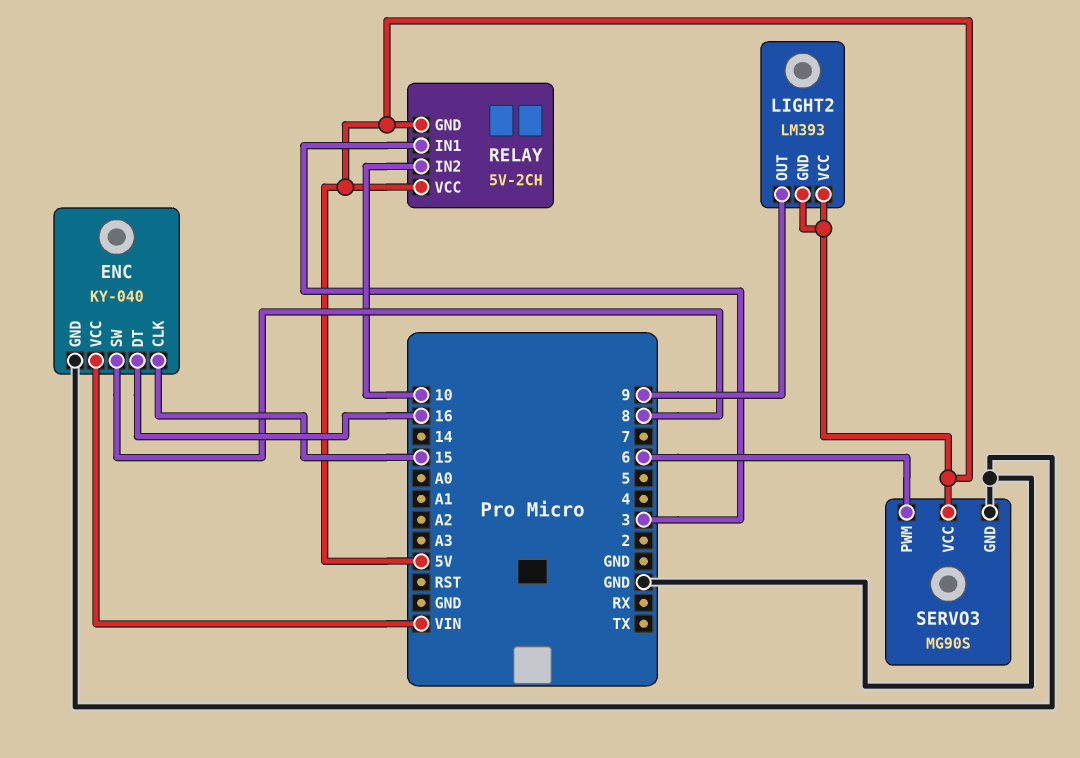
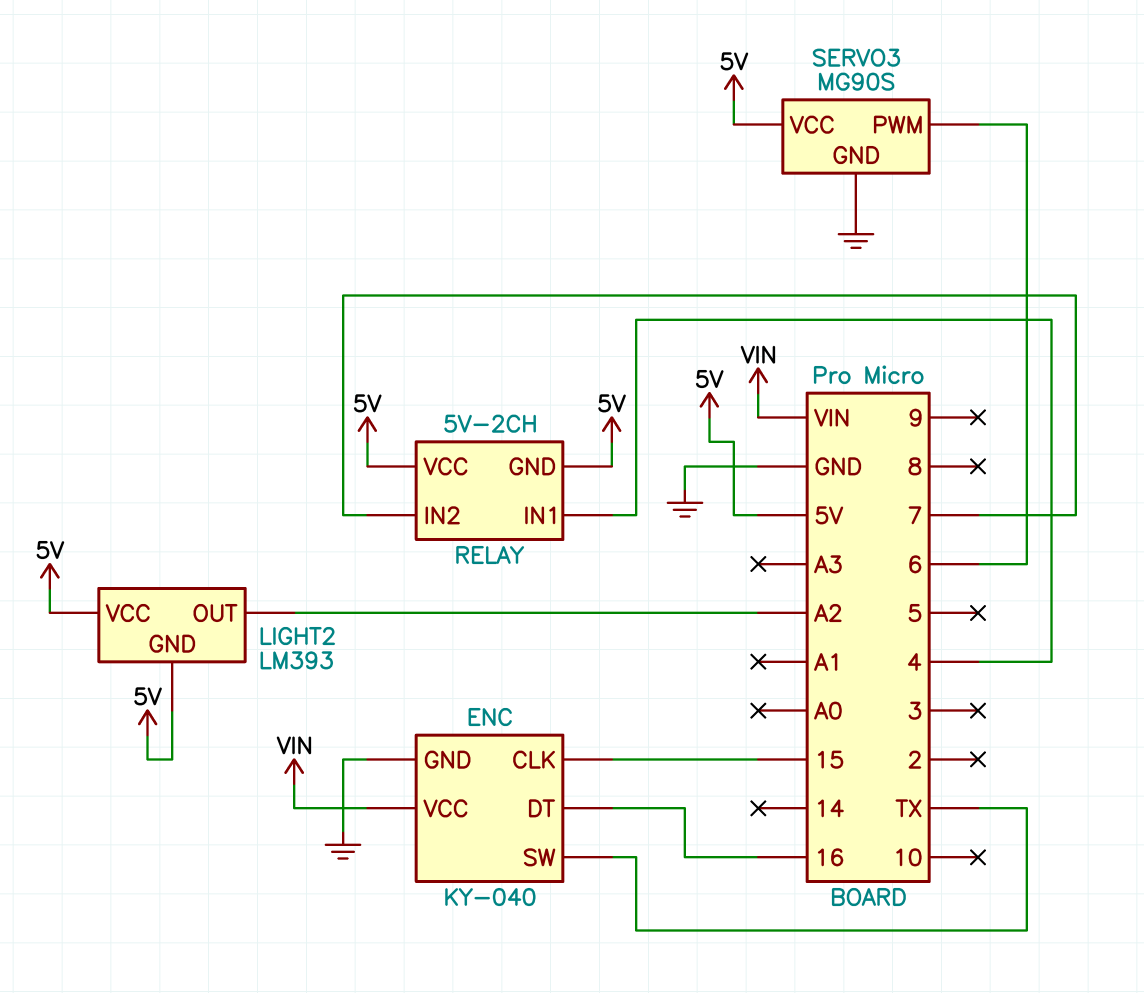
ENC pin SW: 8 -> TX
LIGHT2 pin OUT: 9 -> A2
RELAY pin IN1: 3 -> 4
RELAY pin IN2: 10 -> 7

